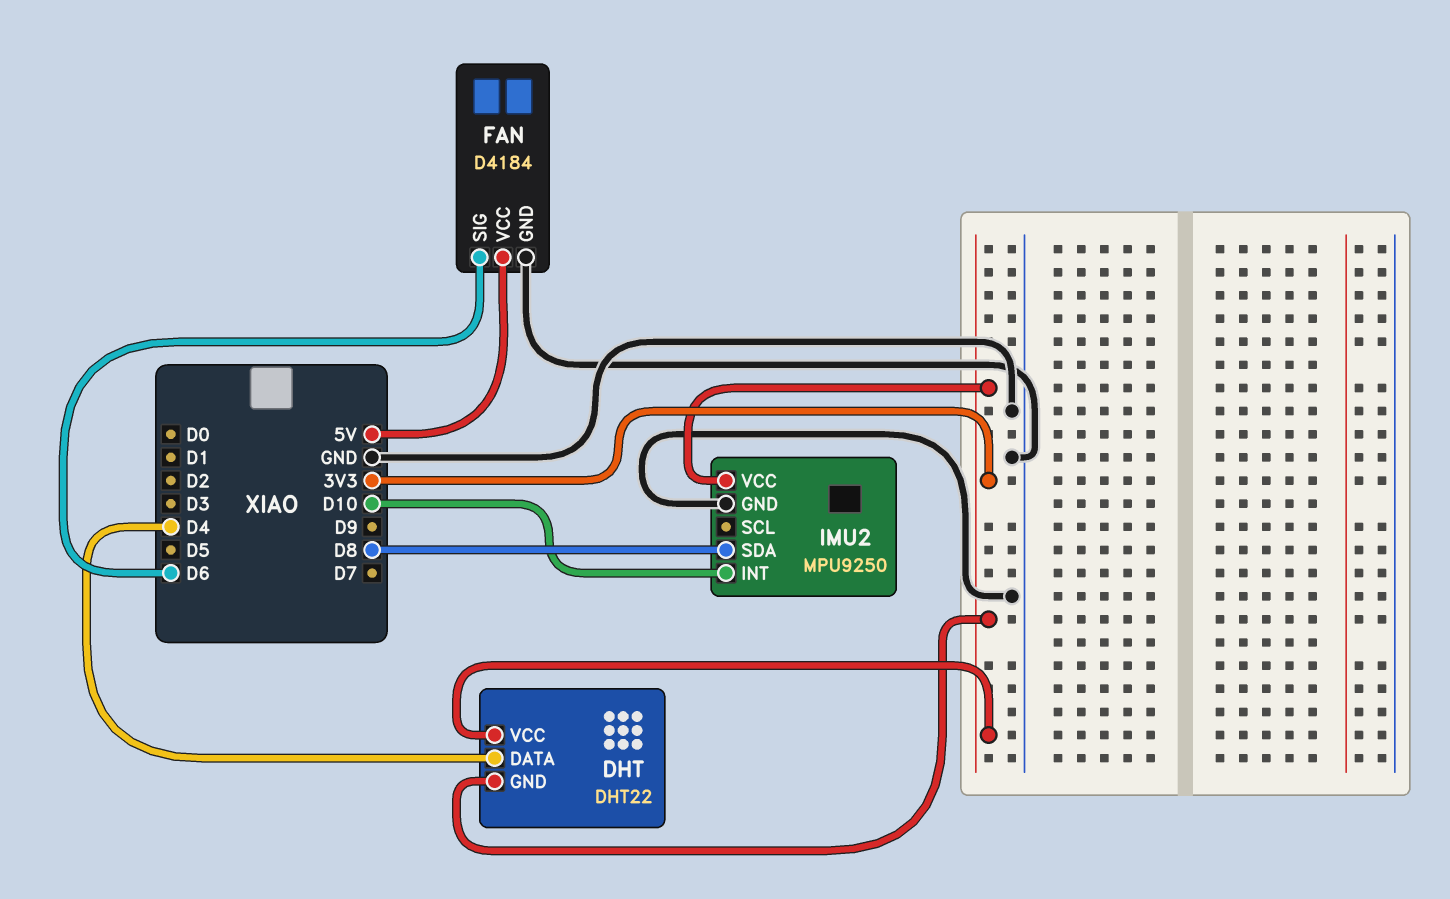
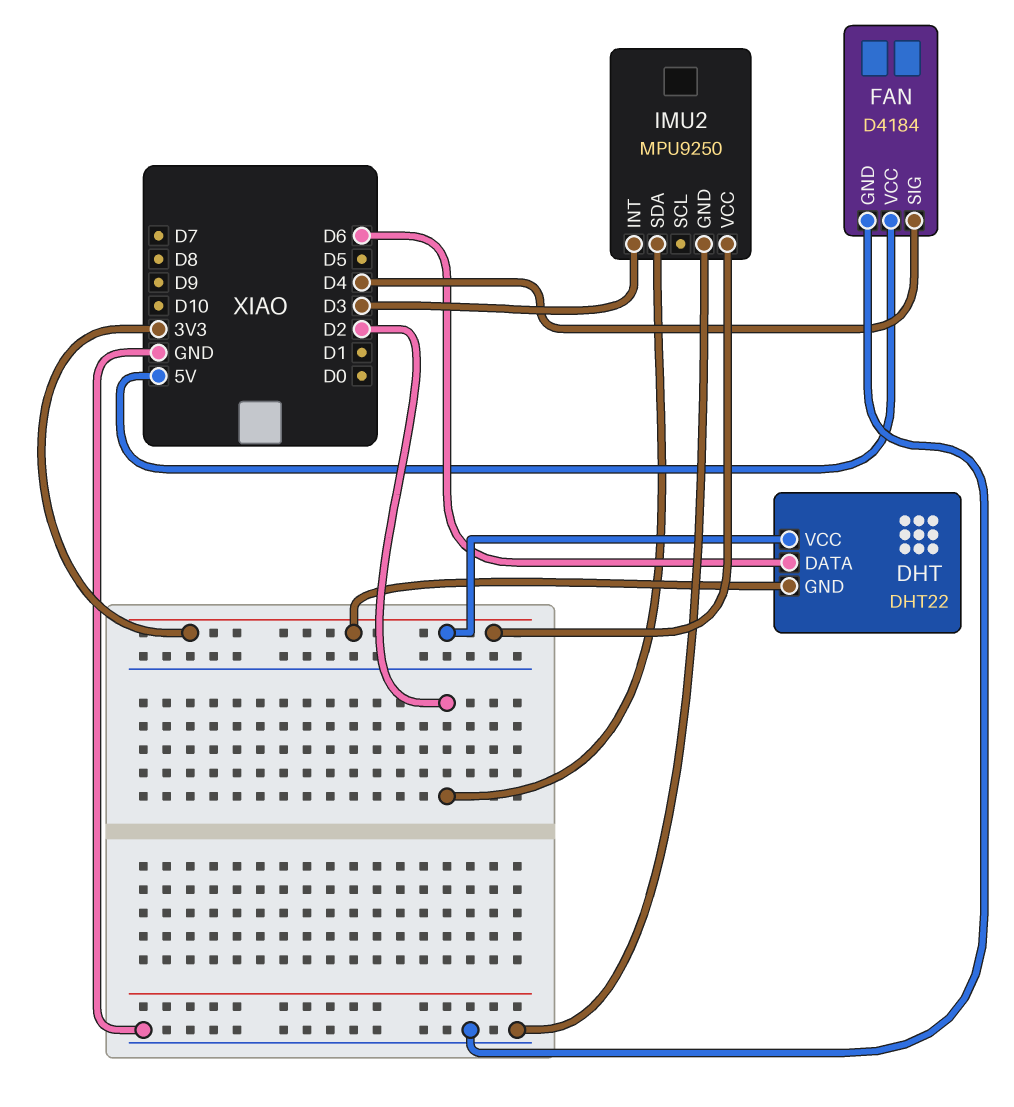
DHT pin DATA: D4 -> D6
FAN pin SIG: D6 -> D4
IMU2 pin INT: D10 -> D3
IMU2 pin SDA: D8 -> D2

